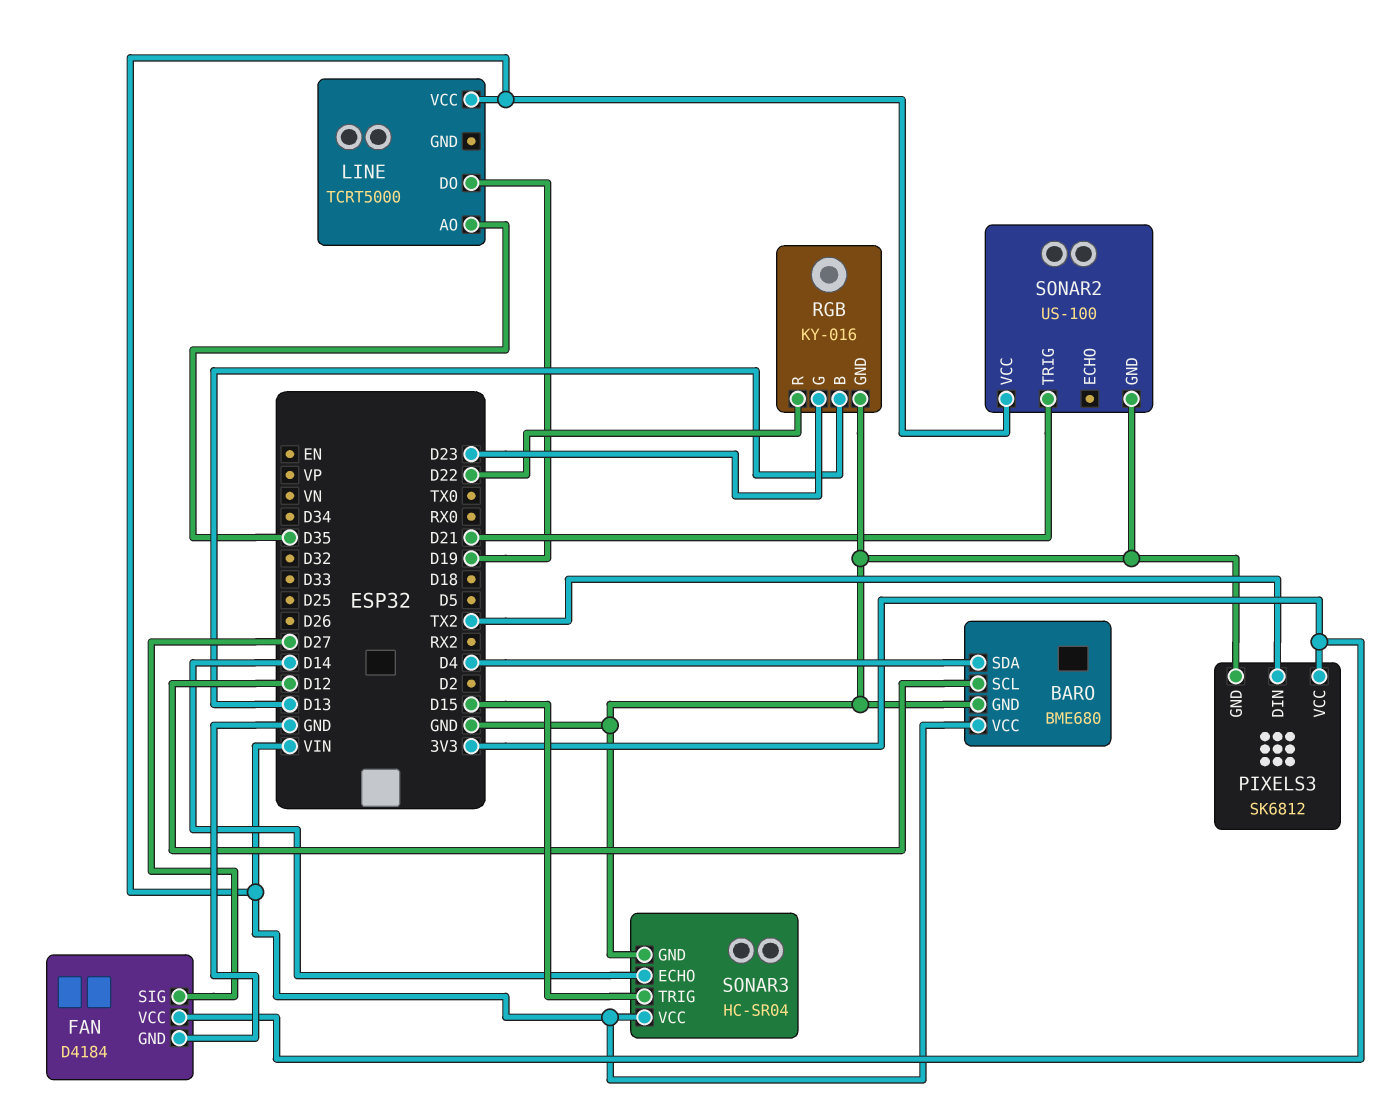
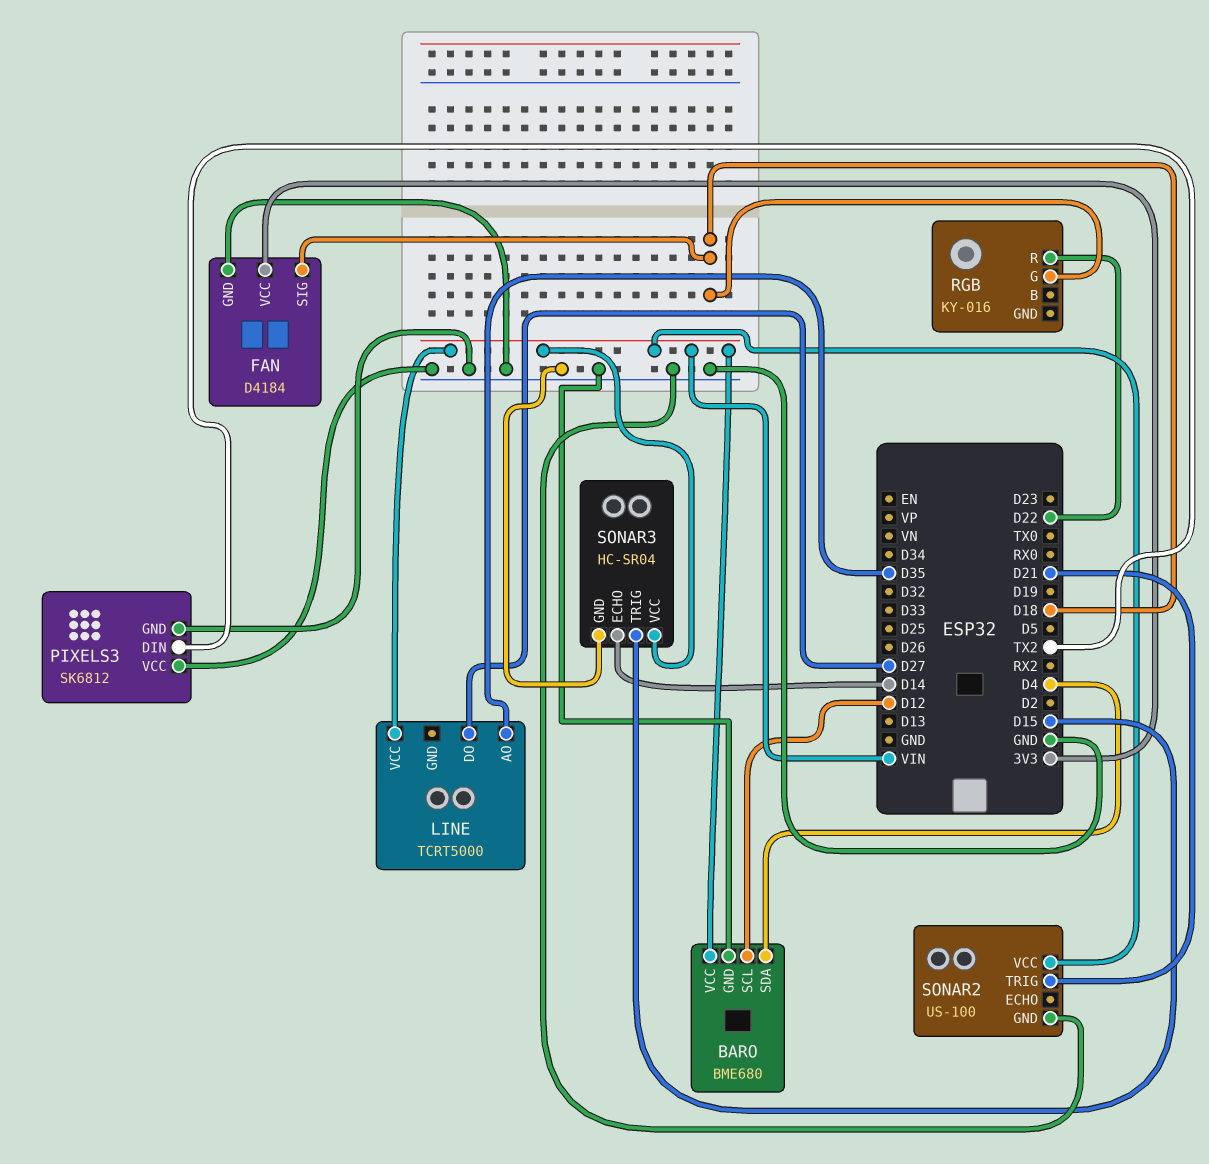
FAN pin SIG: D27 -> D18
LINE pin DO: D19 -> D27
PIXELS3 pin VCC: 3V3 -> GND
RGB pin B: D13 -> none
RGB pin G: D23 -> D18
RGB pin GND: GND -> none

